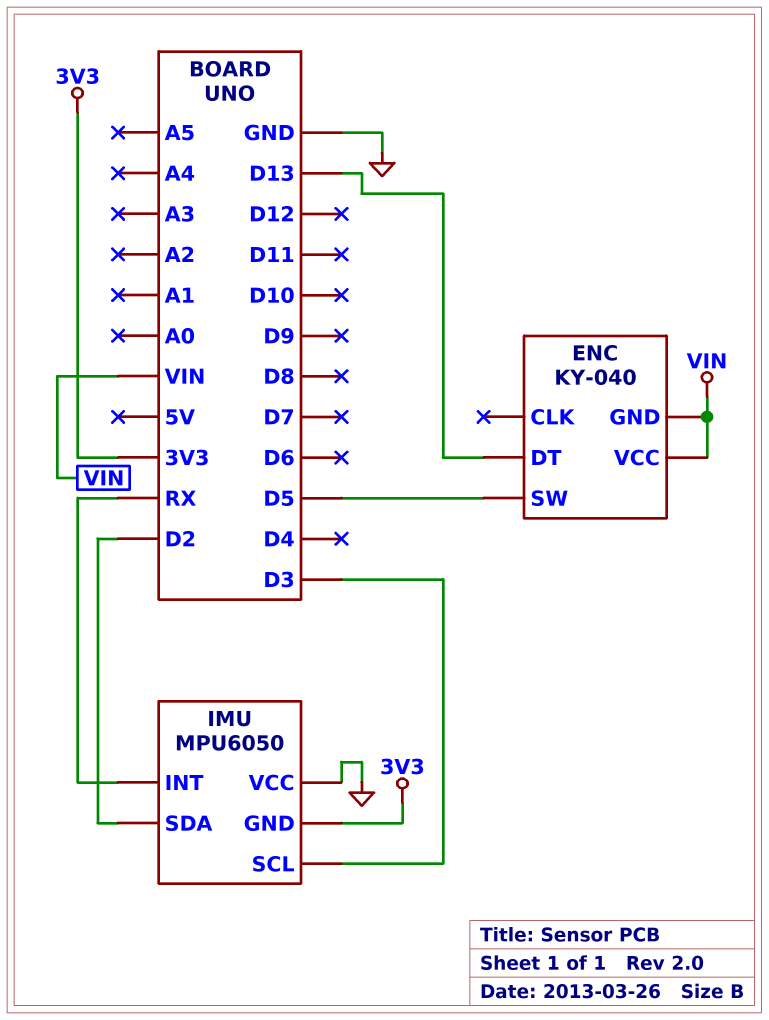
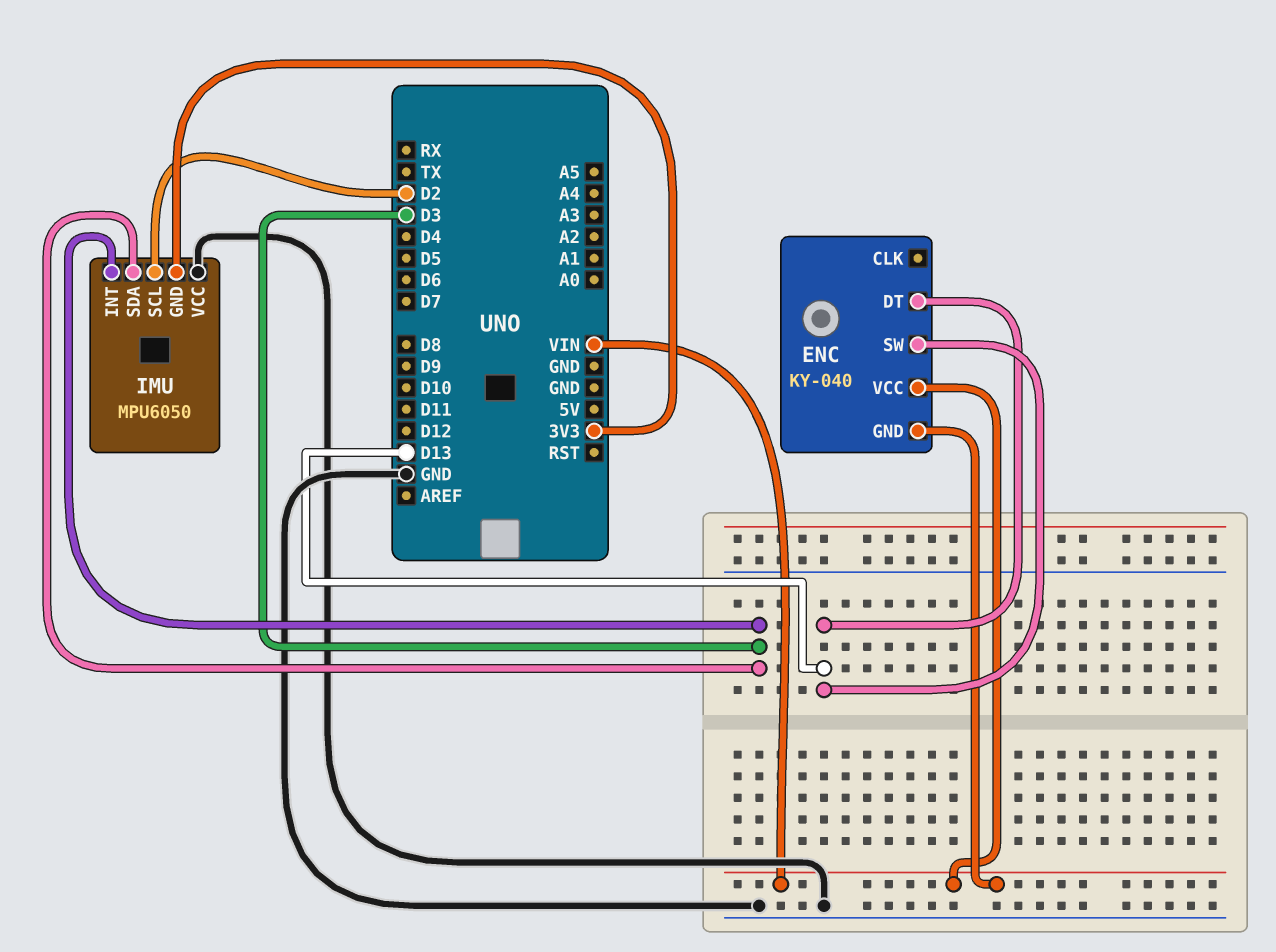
ENC pin SW: D5 -> D13
IMU pin INT: RX -> D3
IMU pin SCL: D3 -> D2
IMU pin SDA: D2 -> D3

